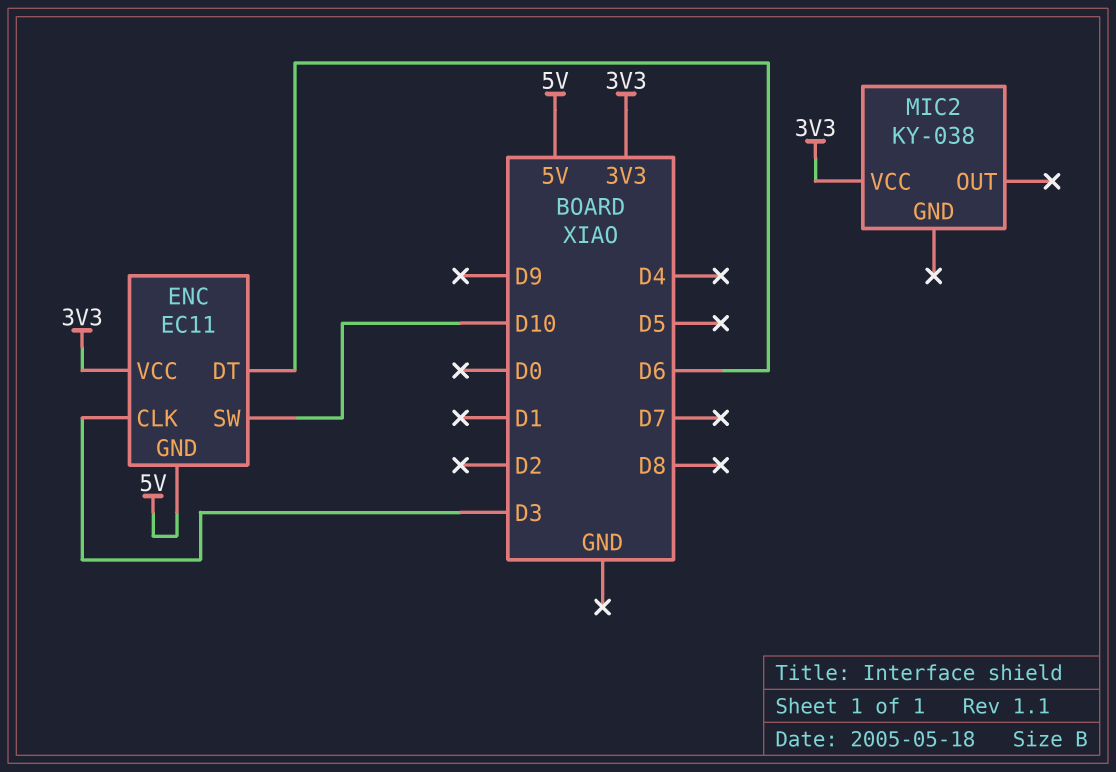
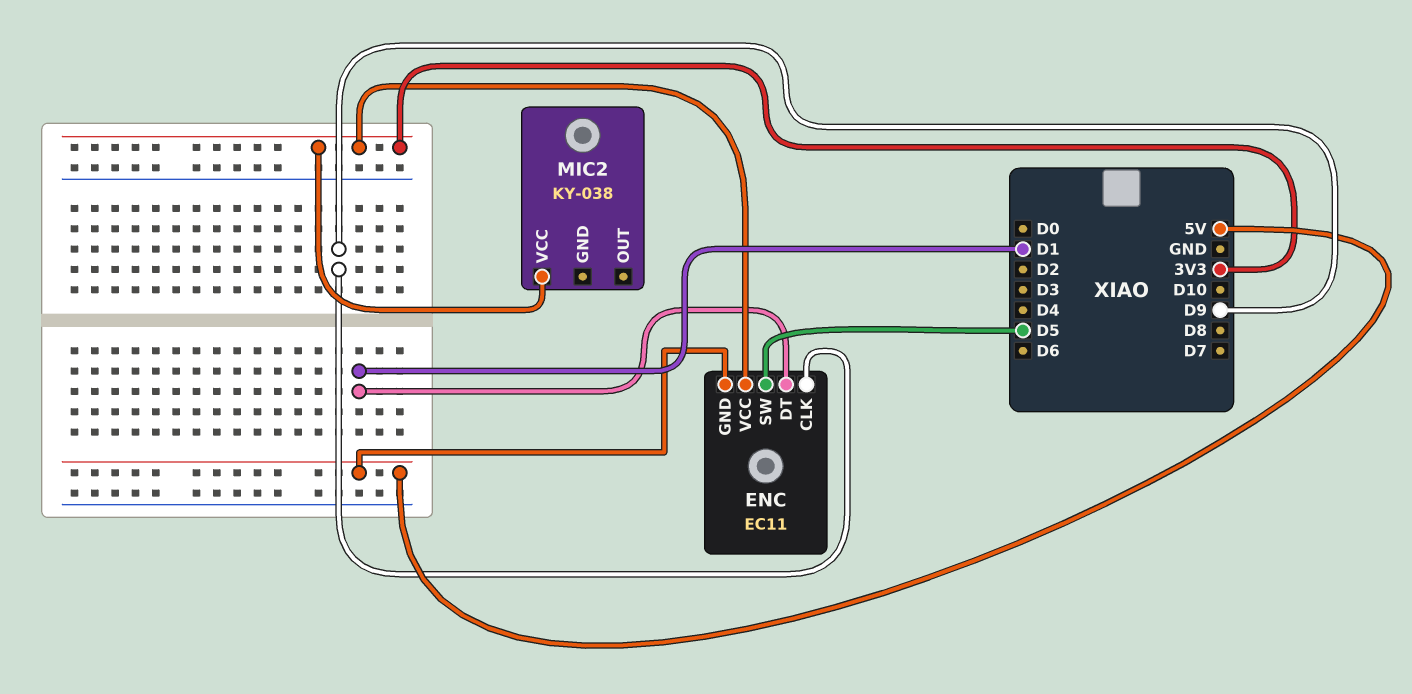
ENC pin CLK: D3 -> D9
ENC pin DT: D6 -> D1
ENC pin SW: D10 -> D5

